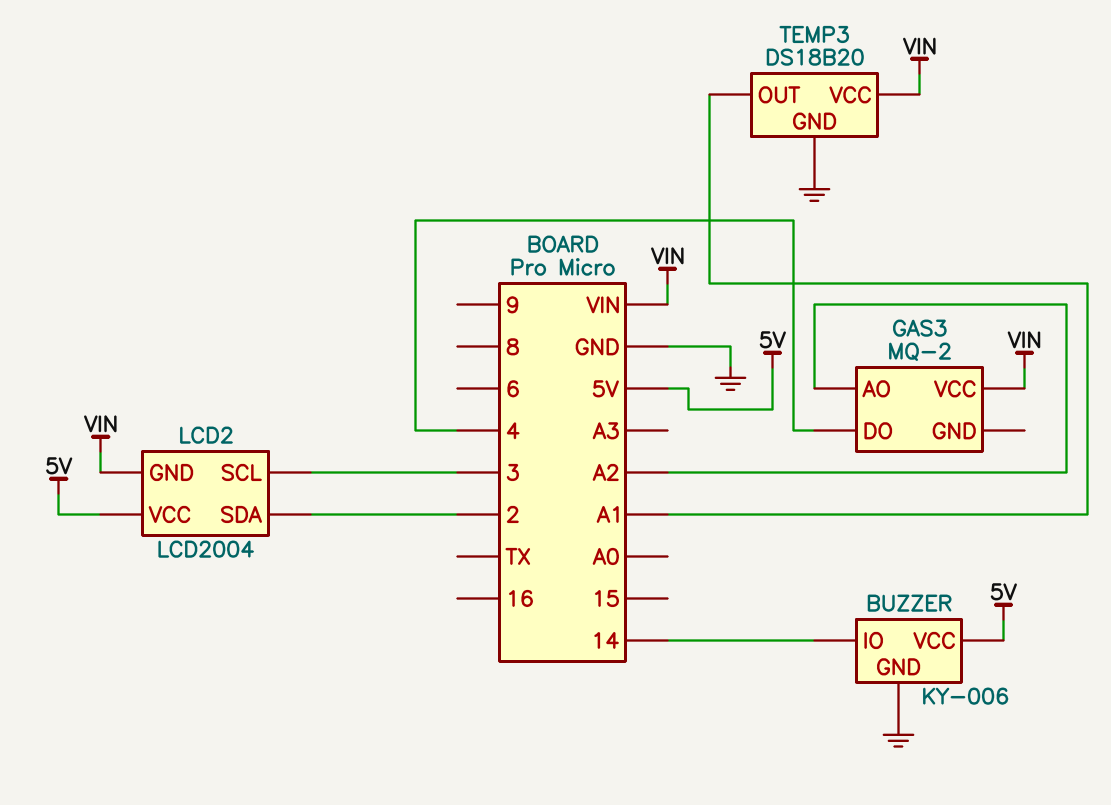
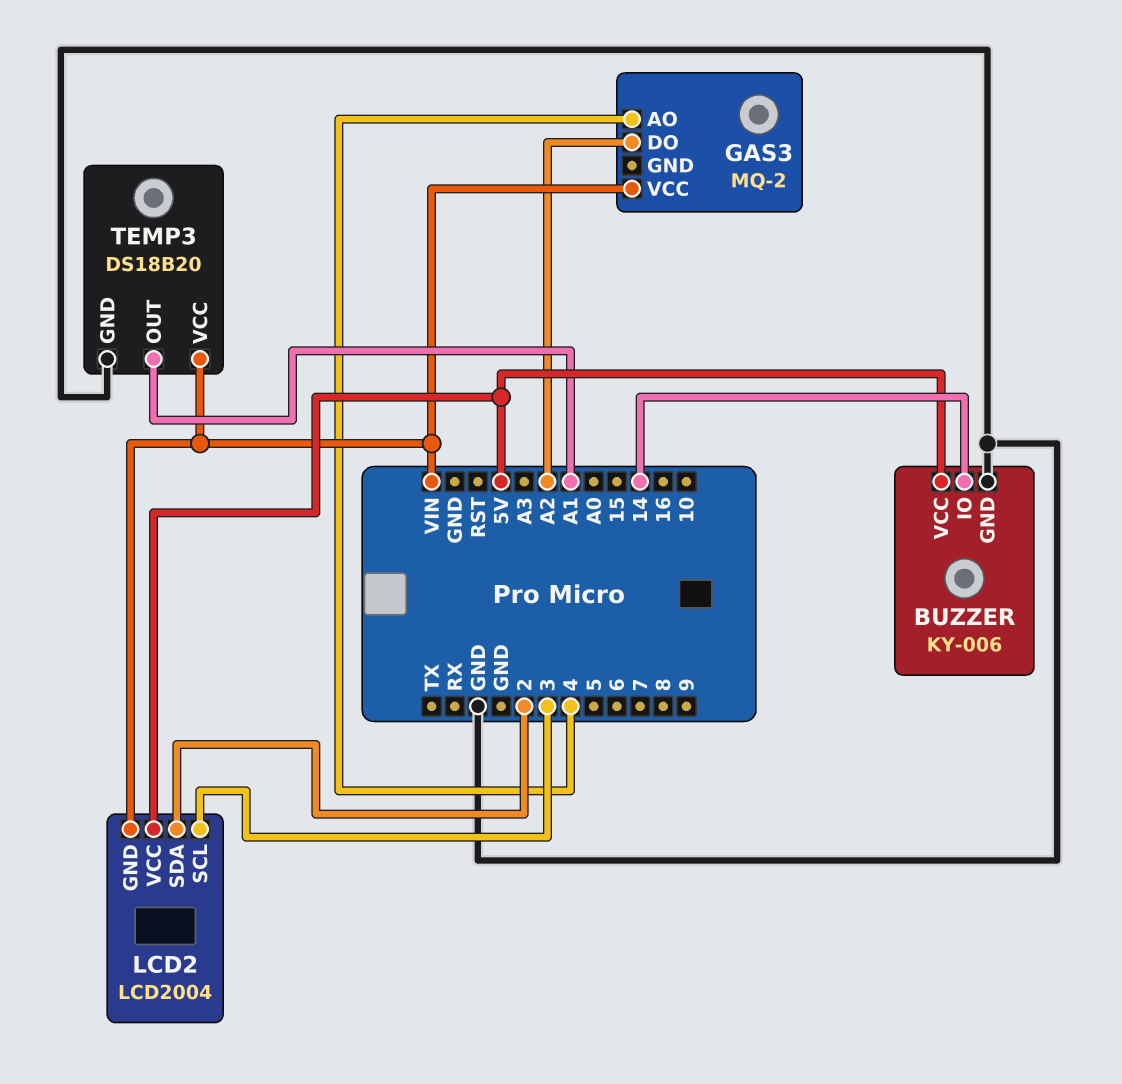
GAS3 pin AO: A2 -> 4
GAS3 pin DO: 4 -> A2

